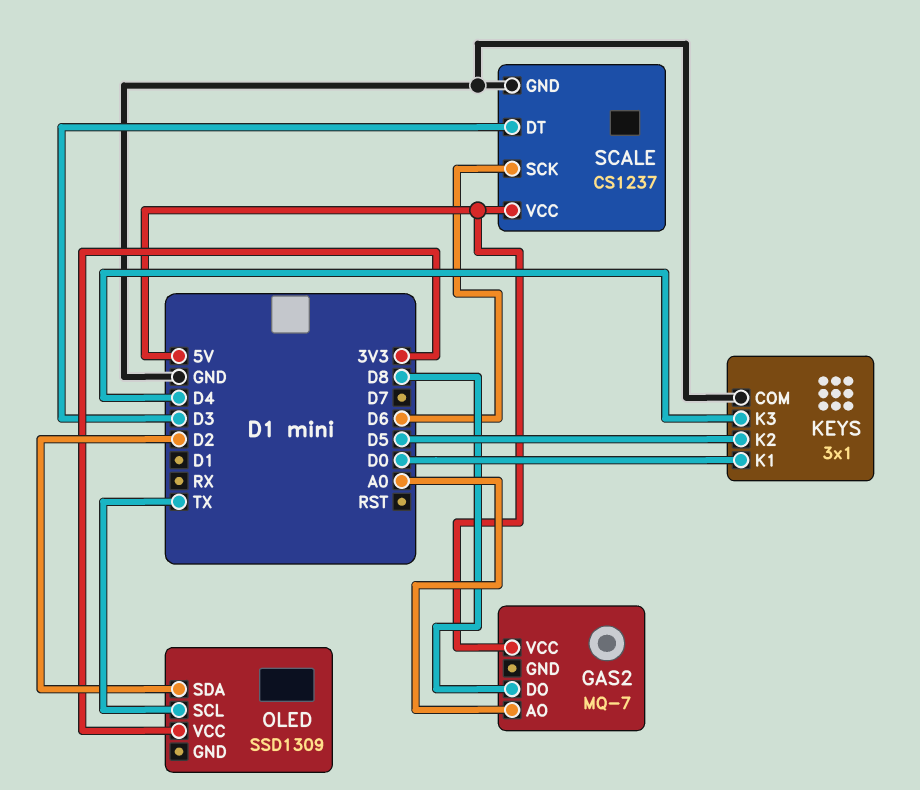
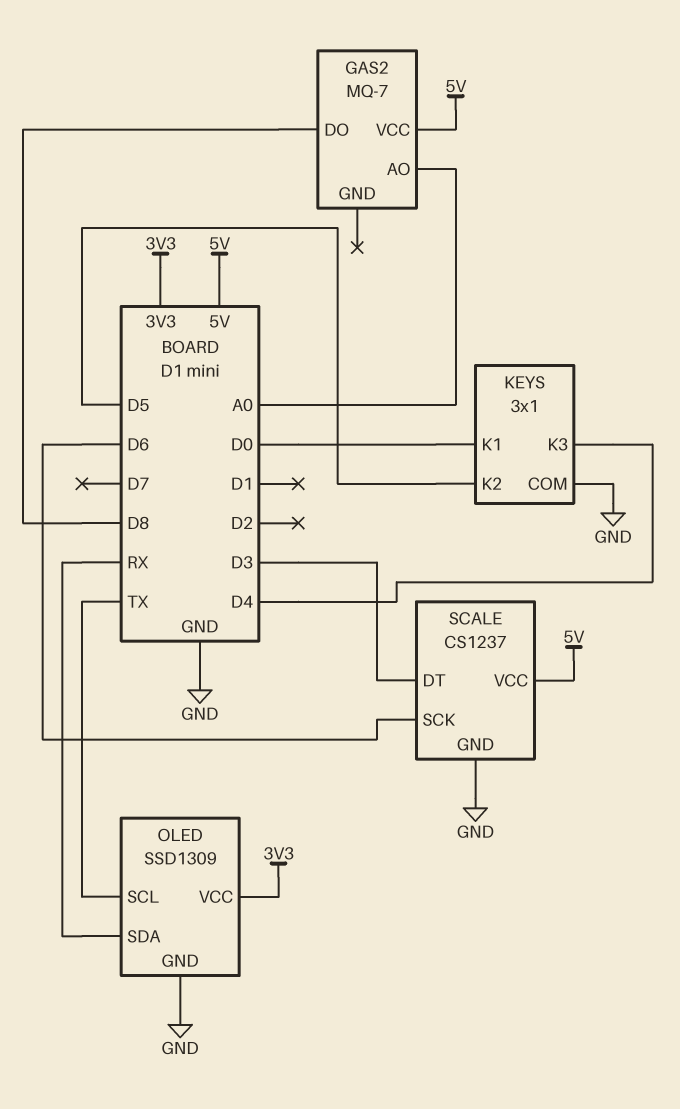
OLED pin GND: none -> GND
OLED pin SDA: D2 -> RX

